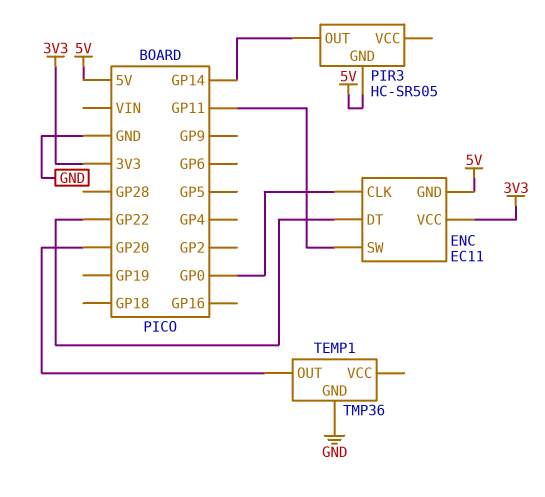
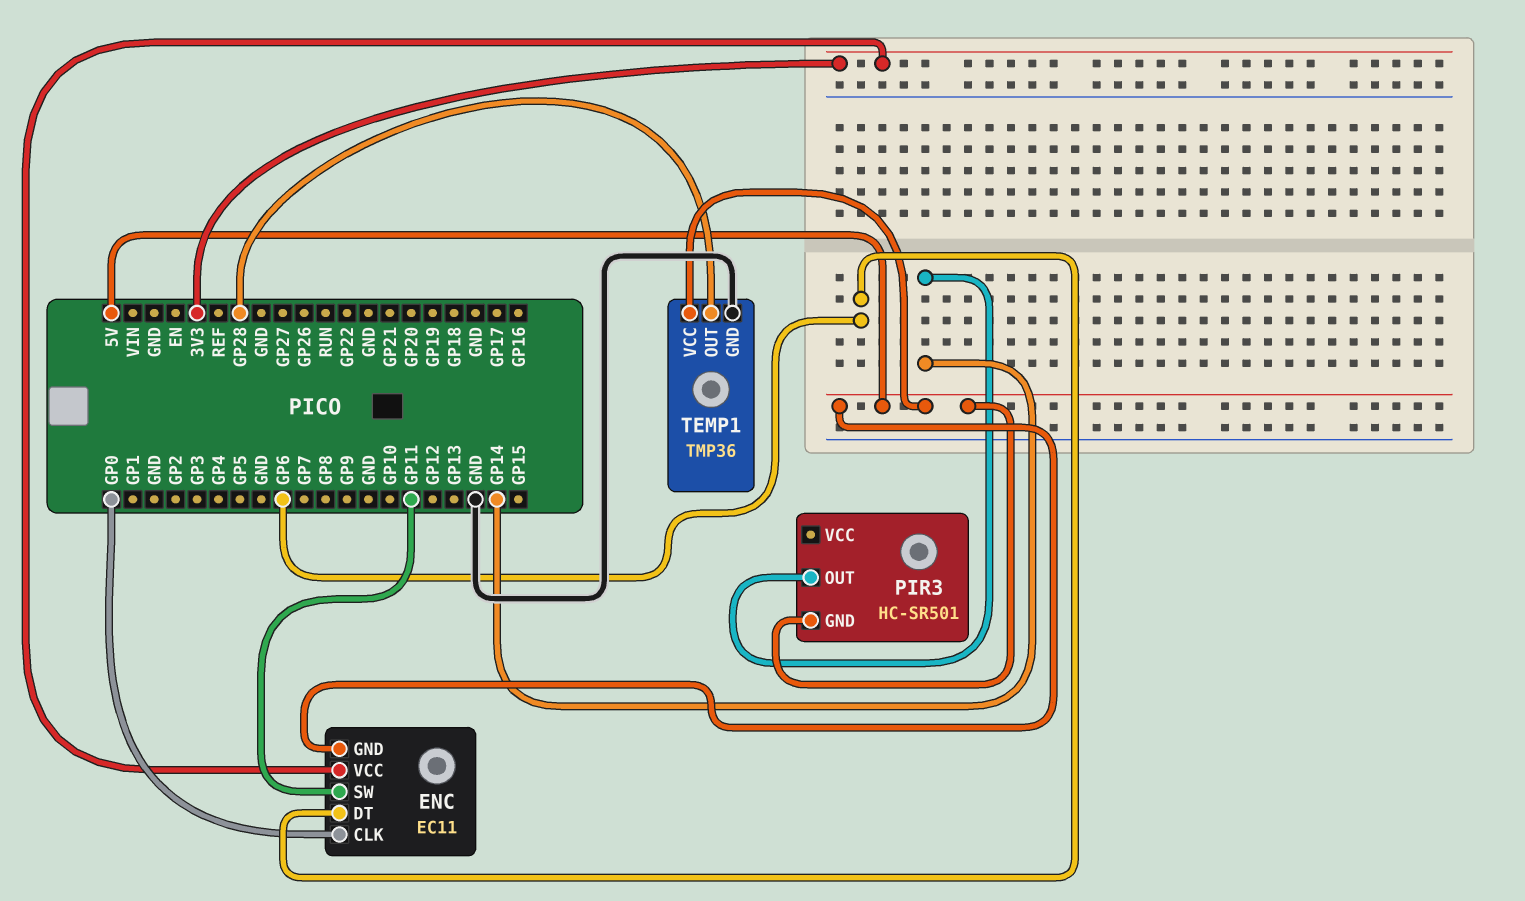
ENC pin DT: GP22 -> GP6
PIR3: HC-SR505 -> HC-SR501
TEMP1 pin OUT: GP20 -> GP28
TEMP1 pin VCC: none -> 5V

